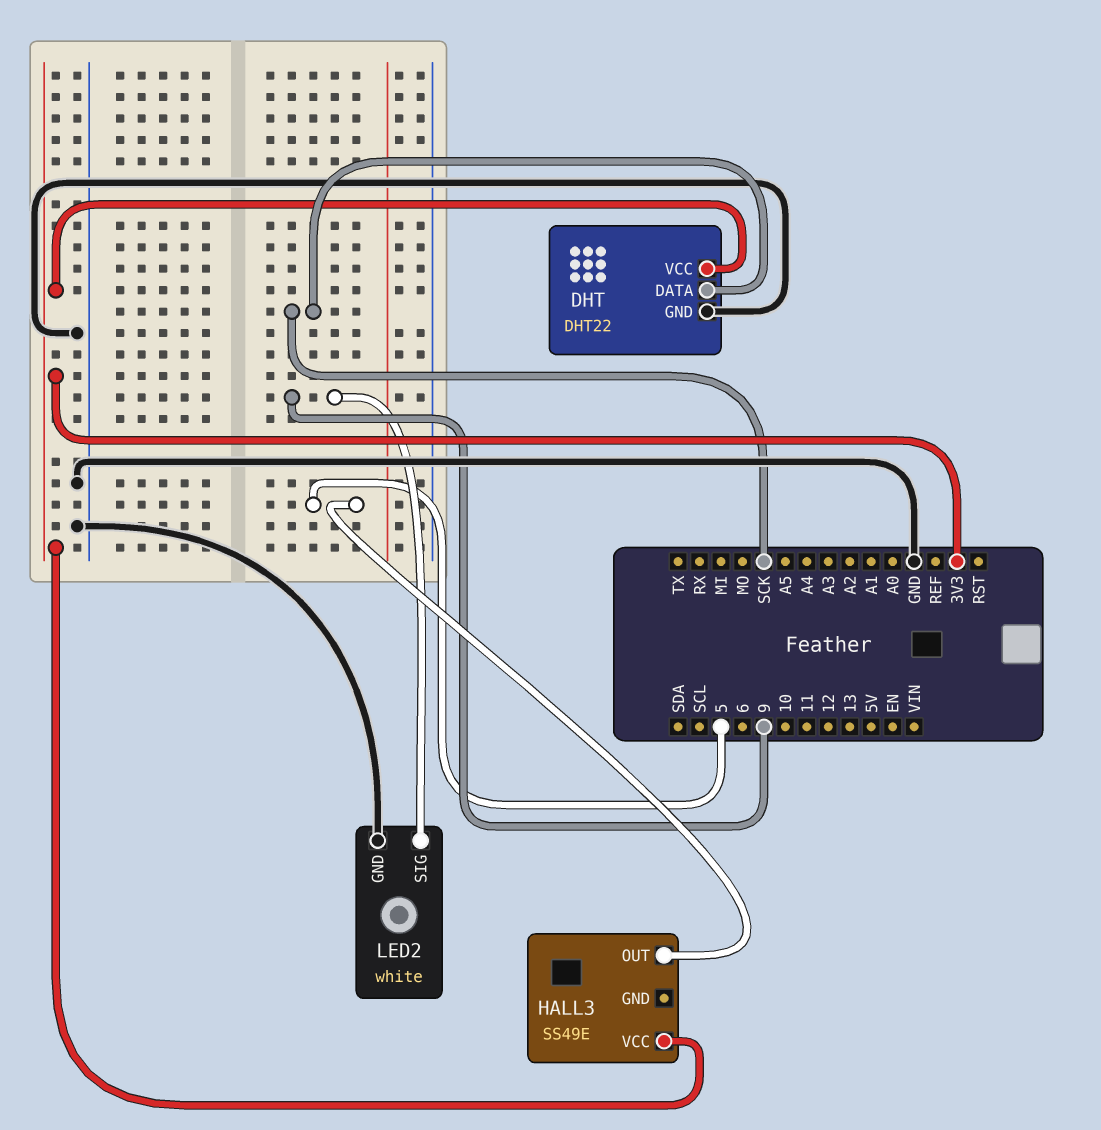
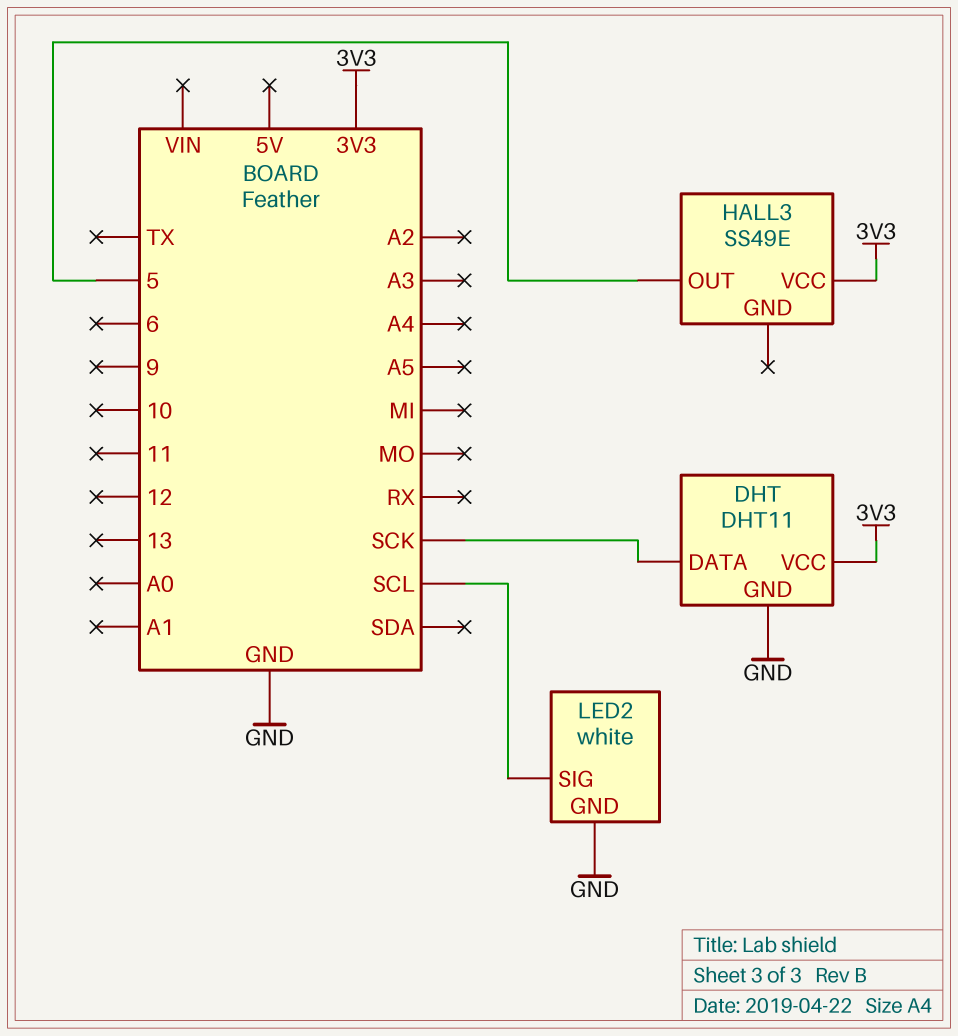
DHT: DHT22 -> DHT11
LED2 pin SIG: 9 -> SCL

